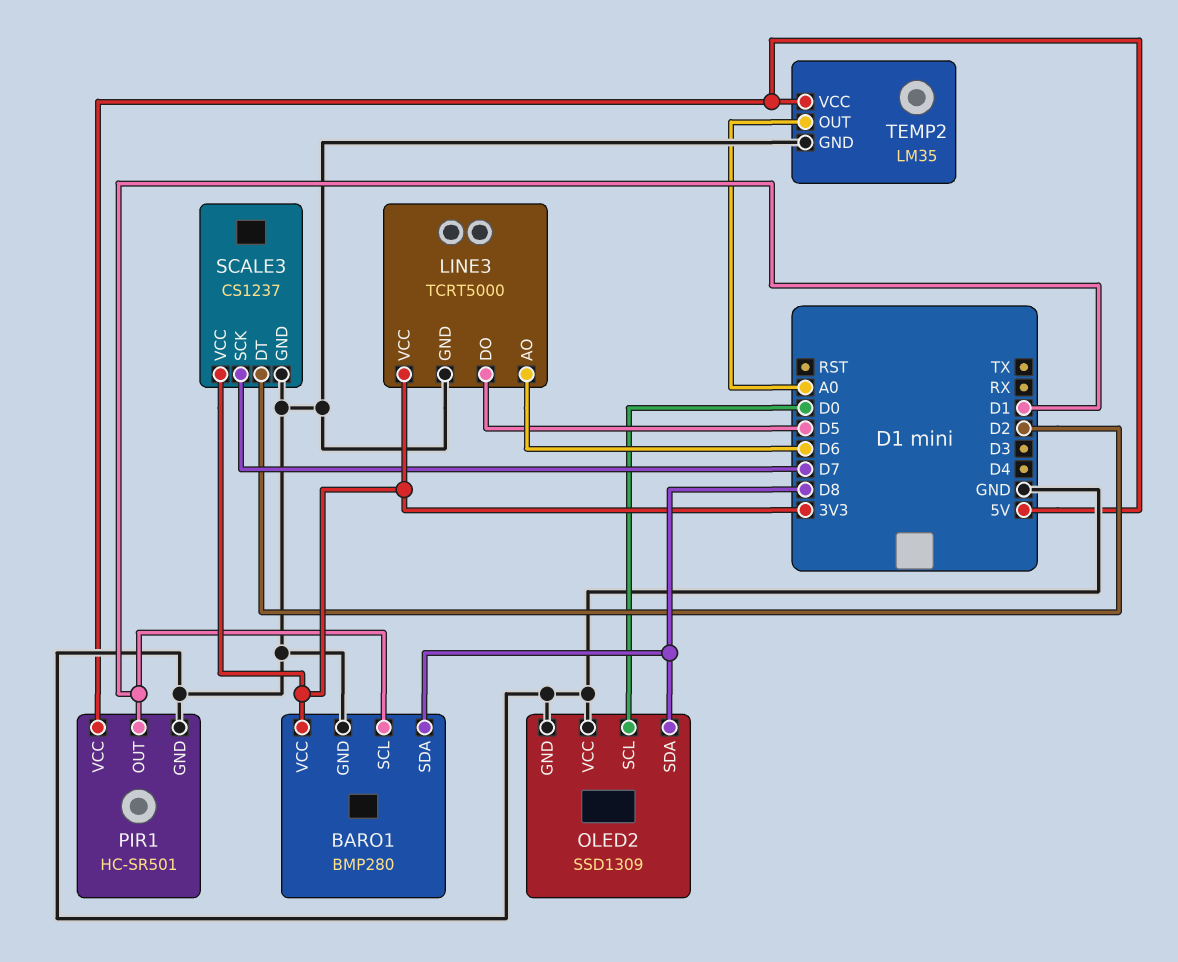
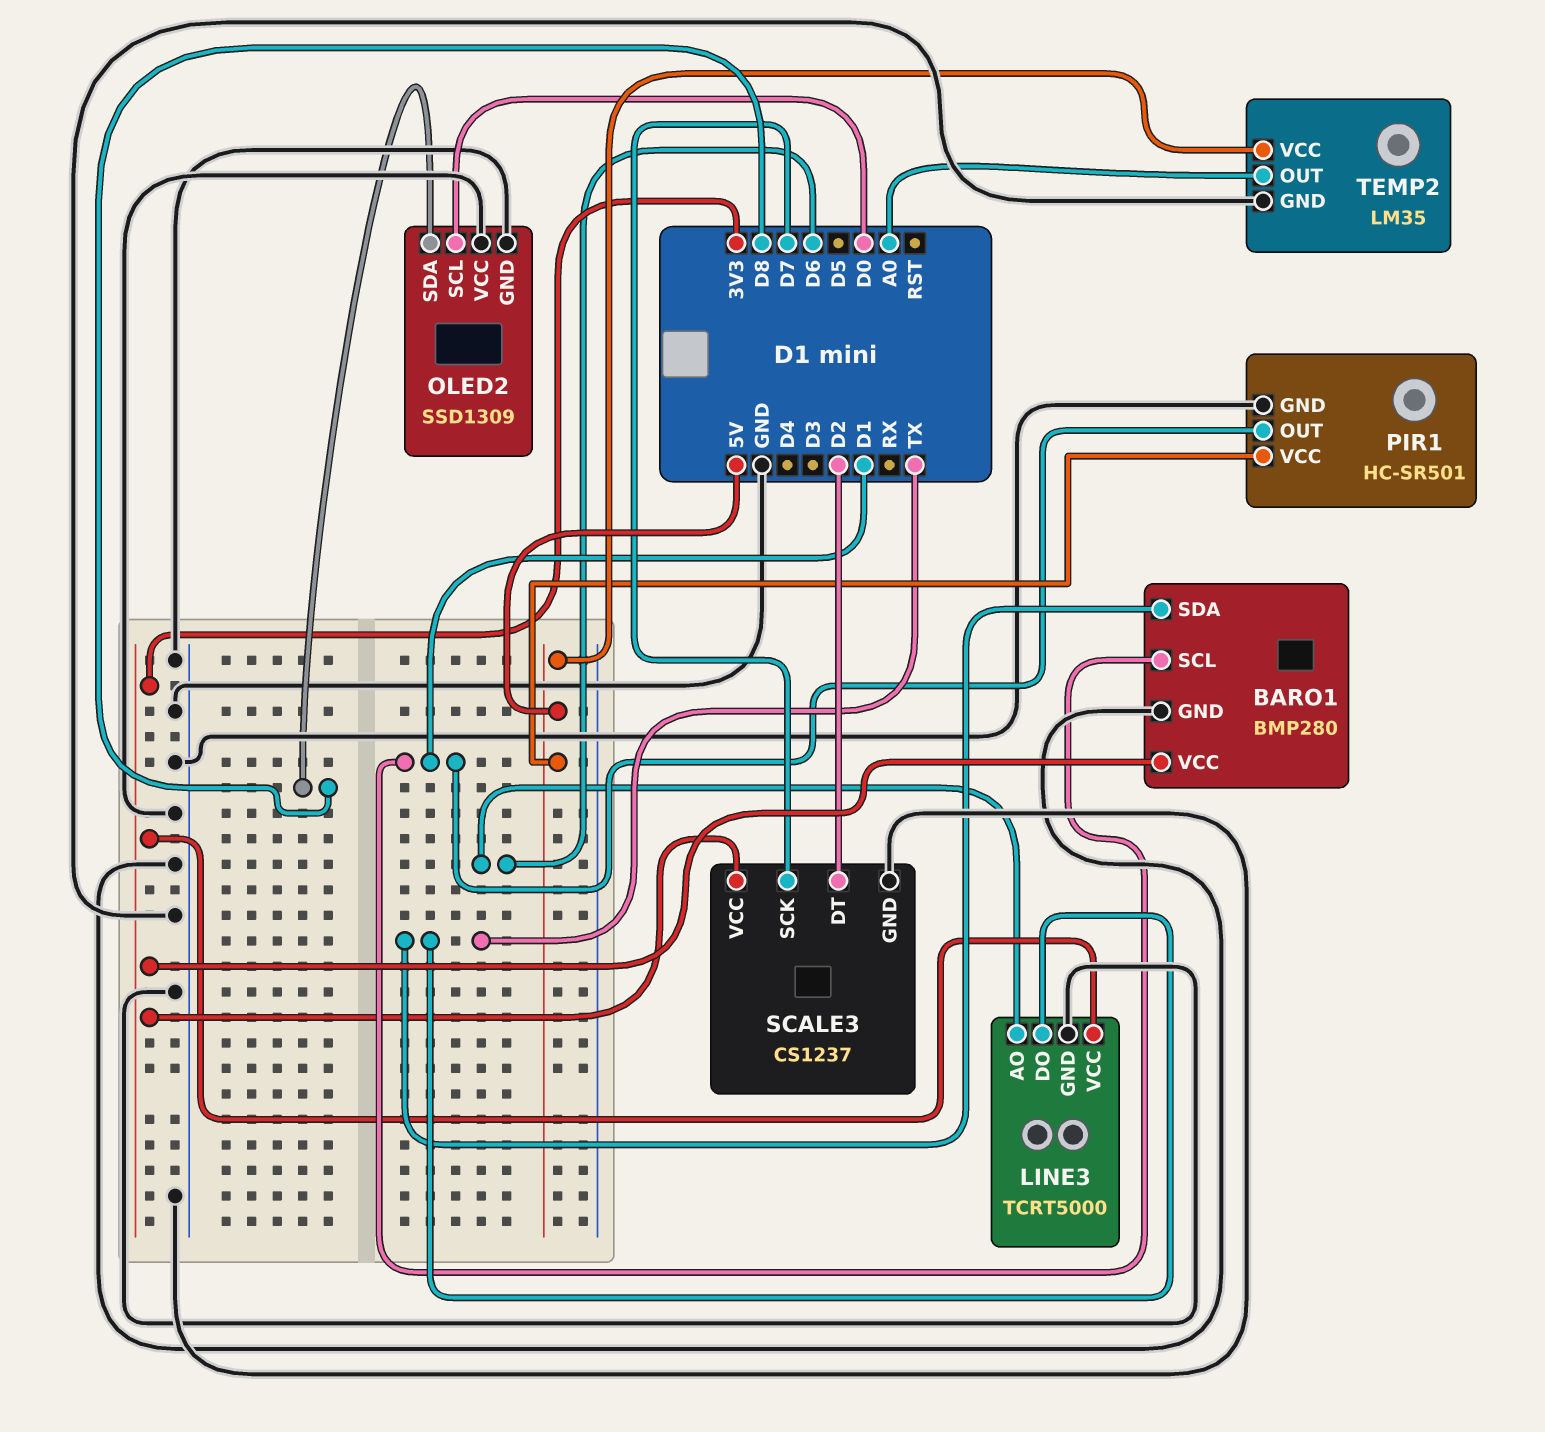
BARO1 pin SDA: D8 -> TX
LINE3 pin DO: D5 -> TX

